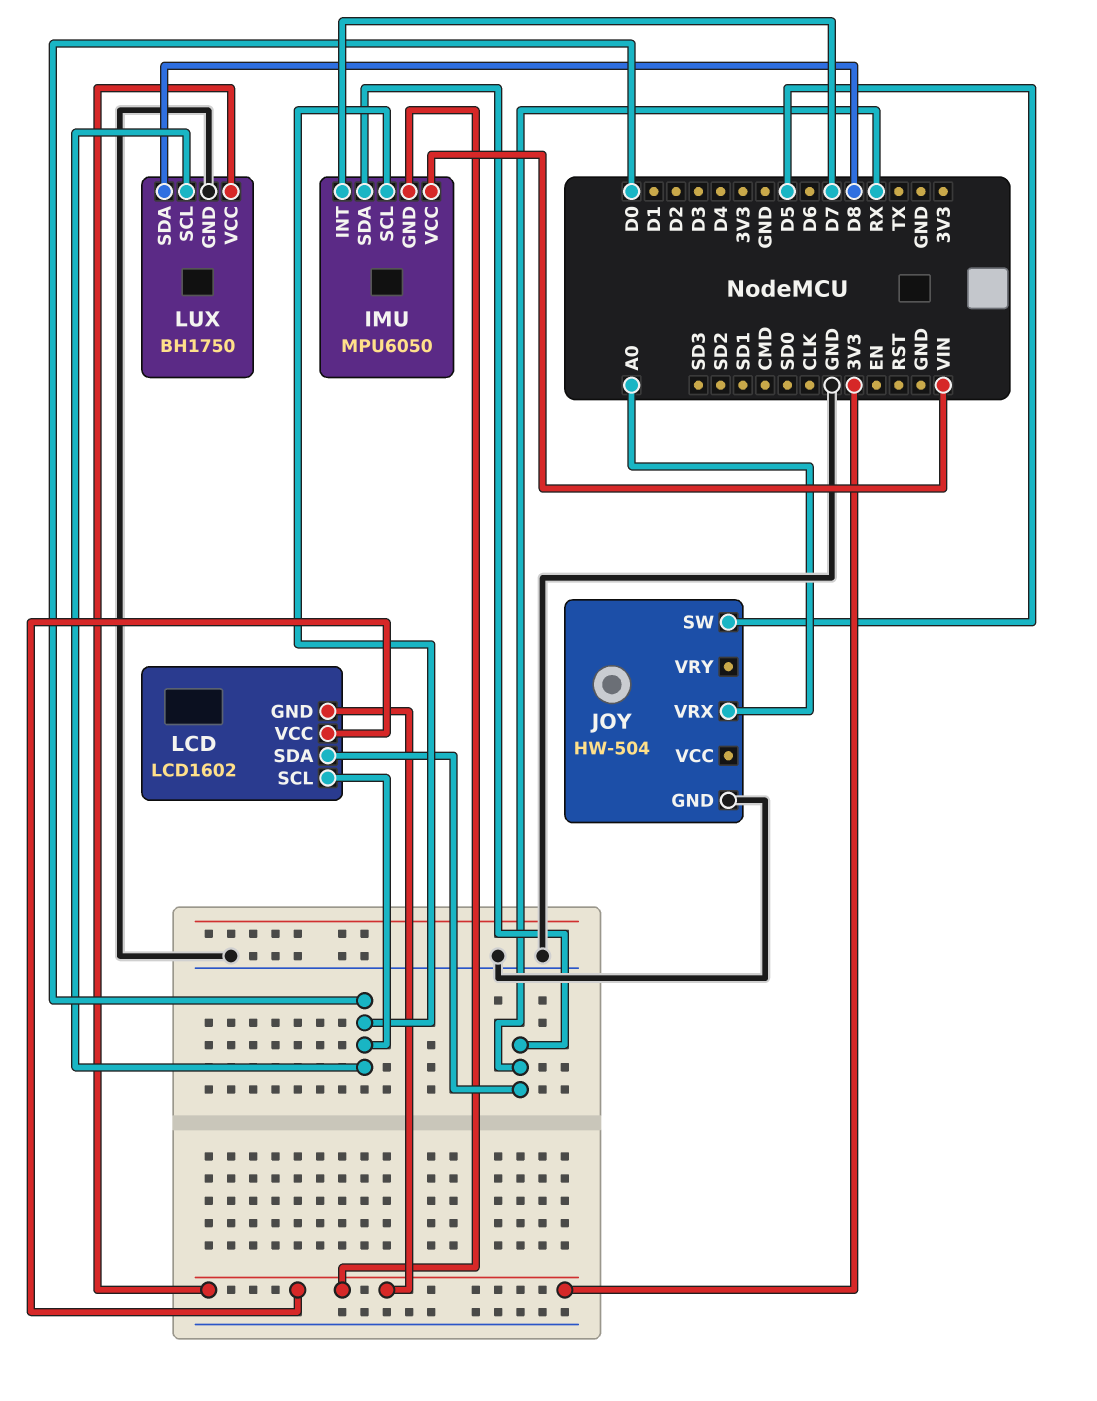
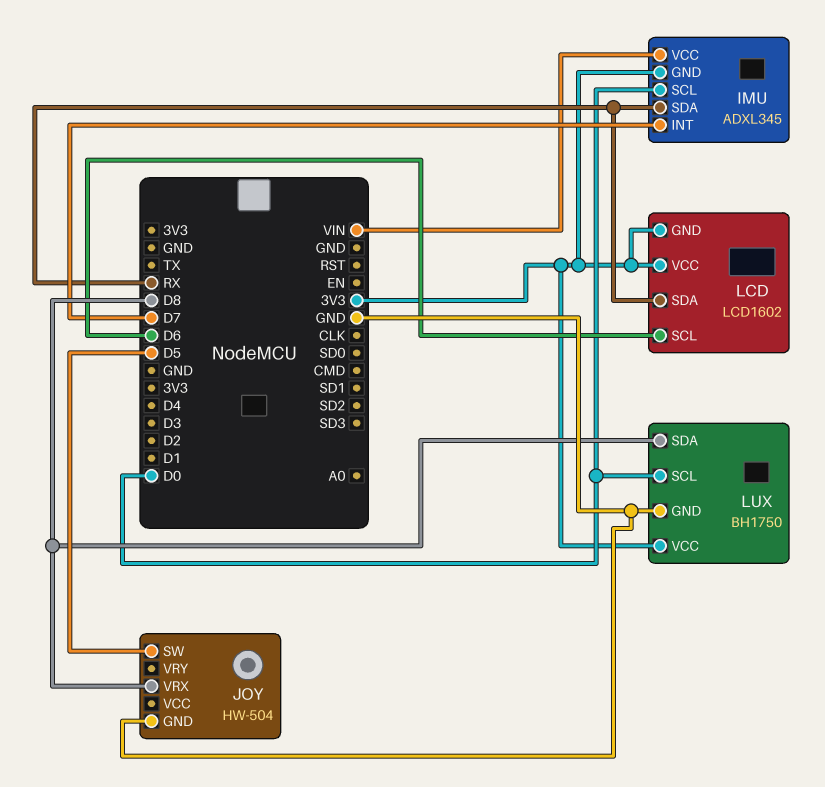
IMU: MPU6050 -> ADXL345
JOY pin VRX: A0 -> D8
LCD pin SCL: D0 -> D6

